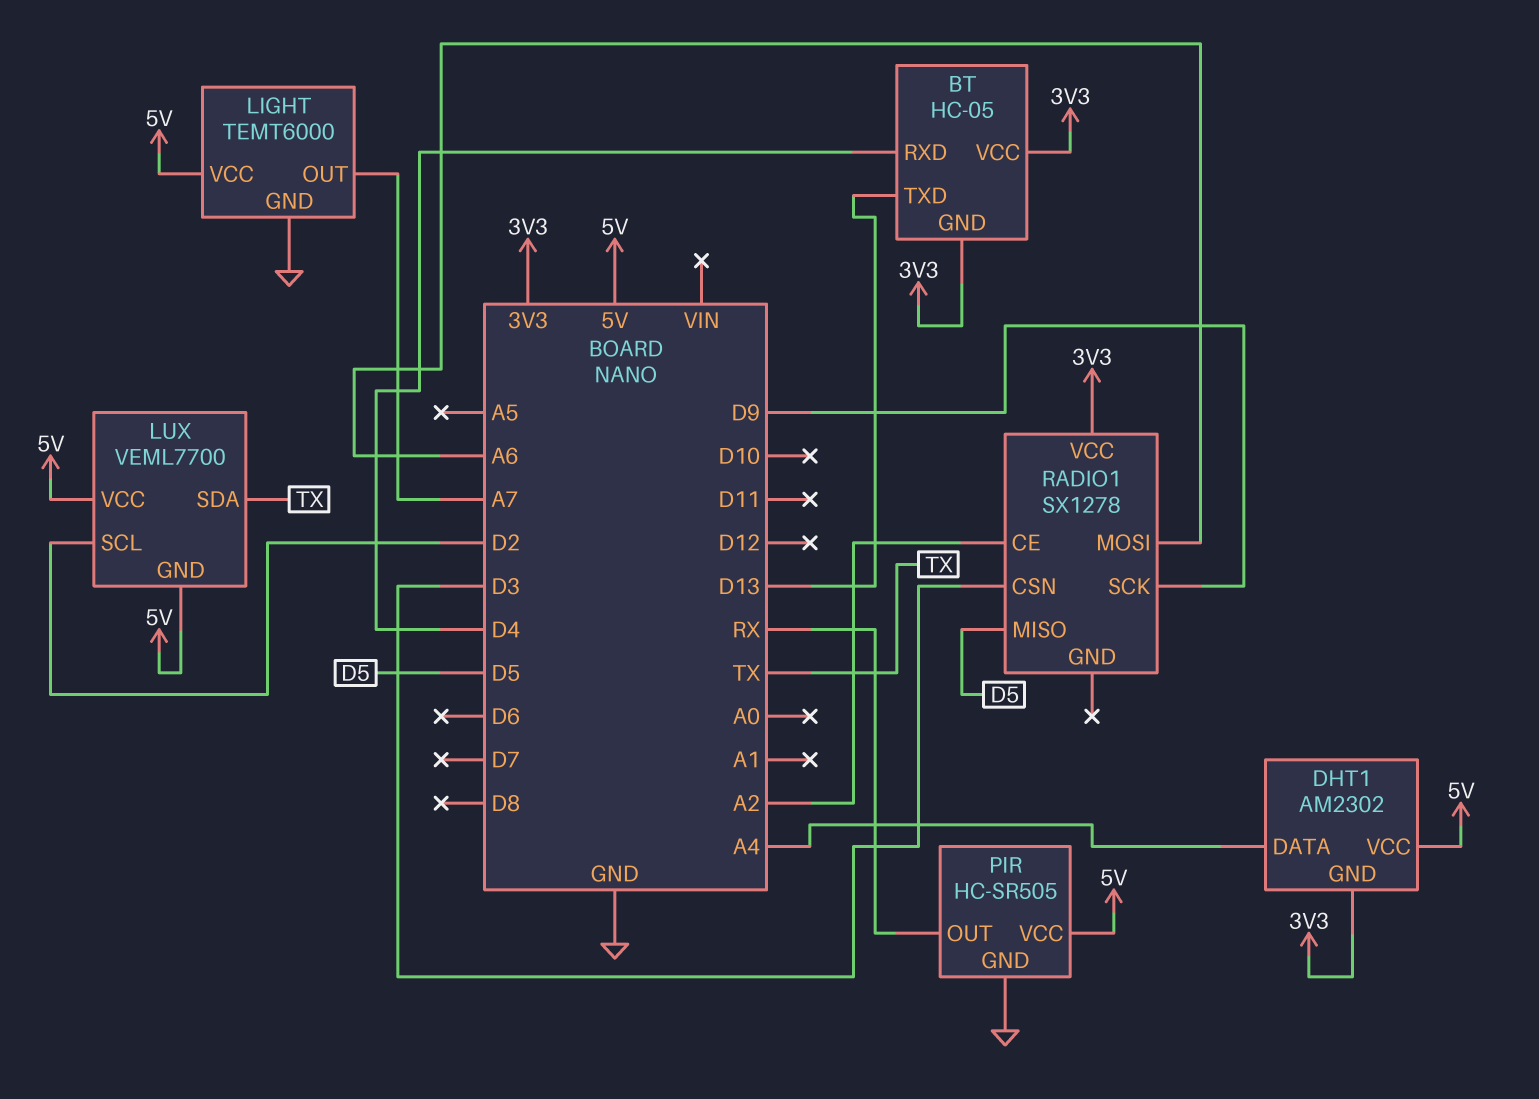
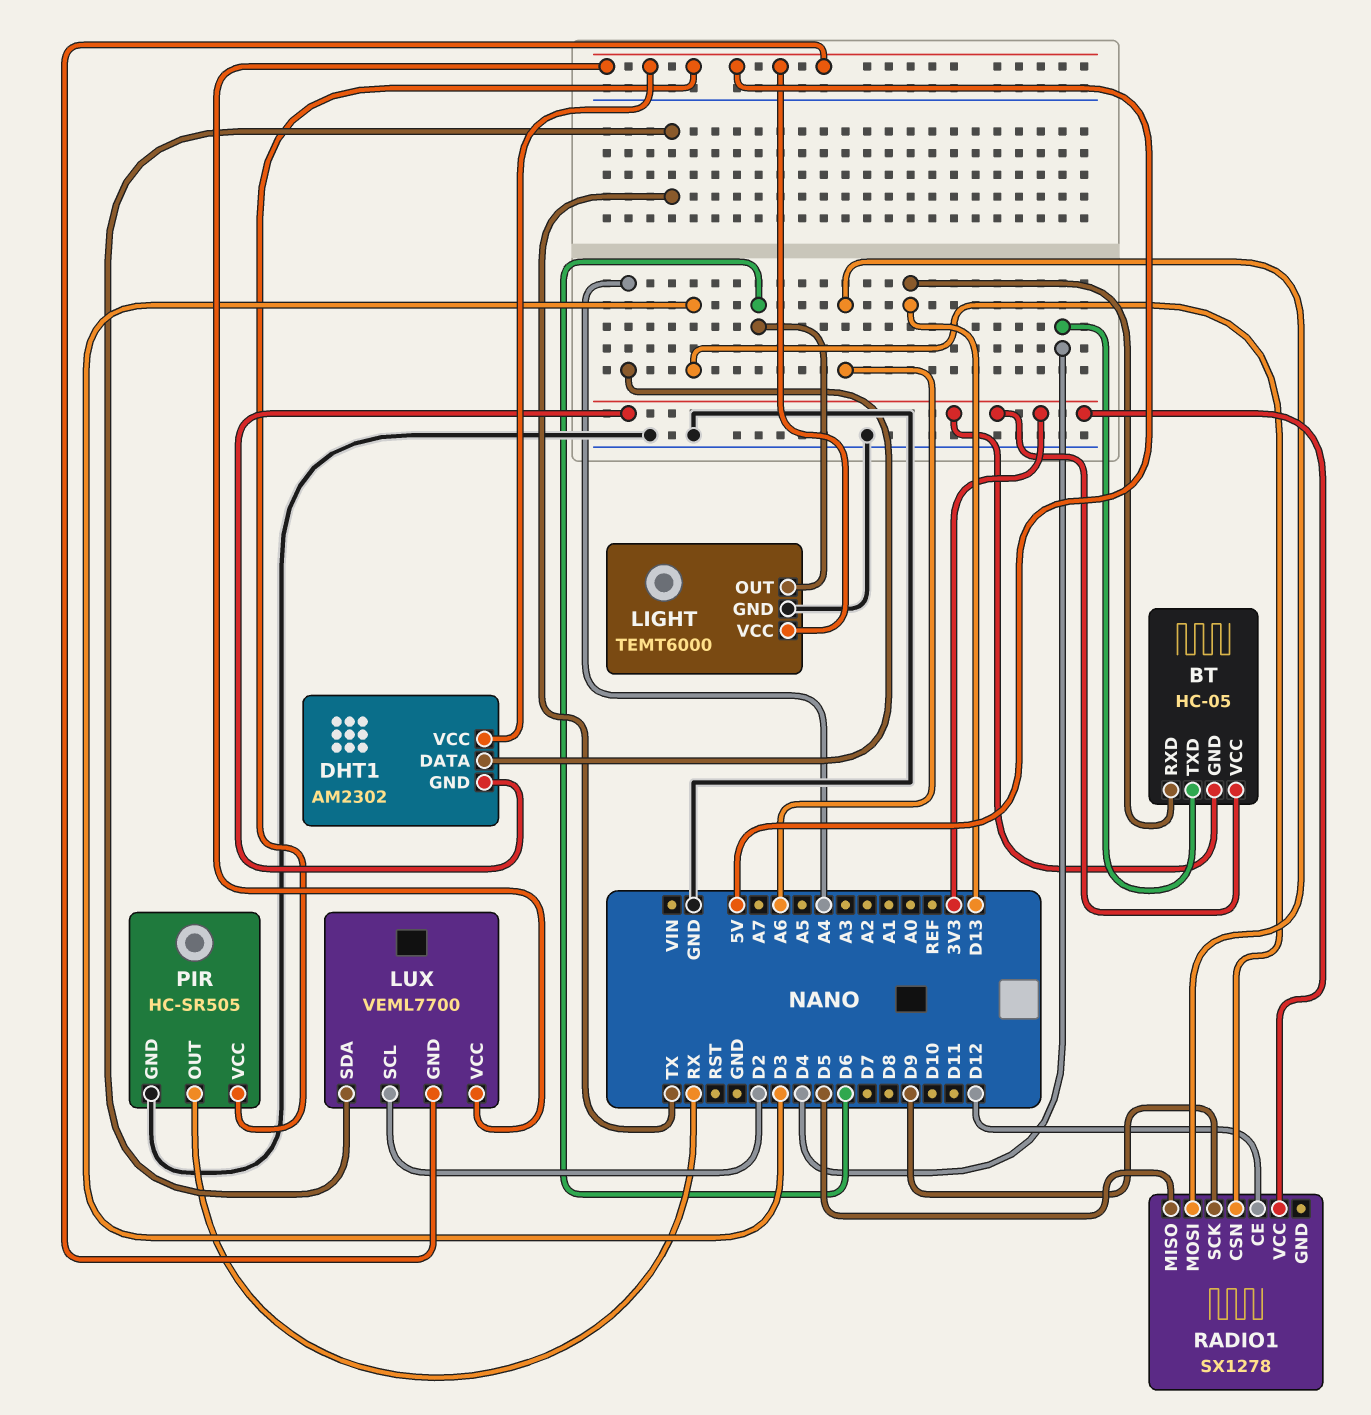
BT pin RXD: D4 -> D13
BT pin TXD: D13 -> D4
LIGHT pin OUT: A7 -> D6
RADIO1 pin CE: A2 -> D12

